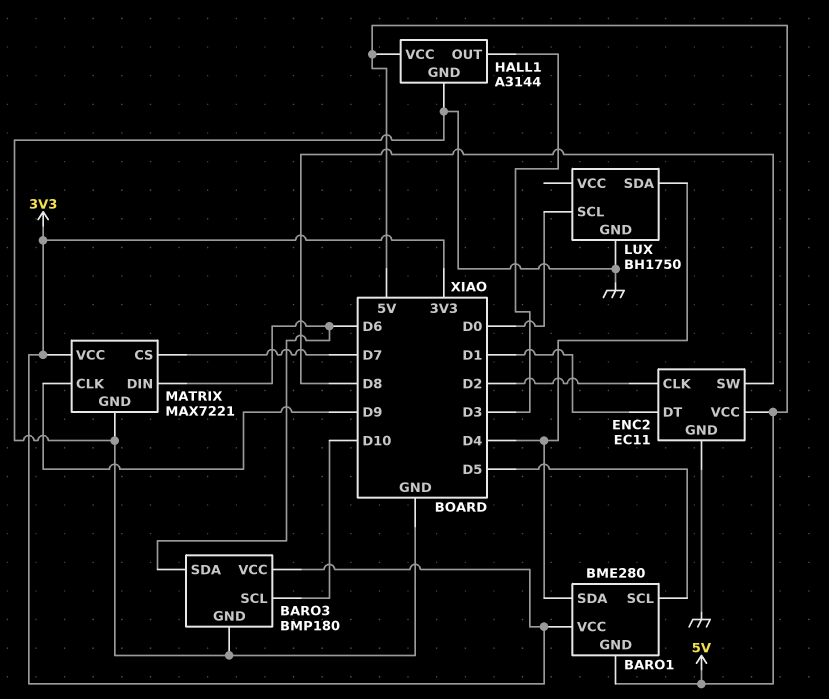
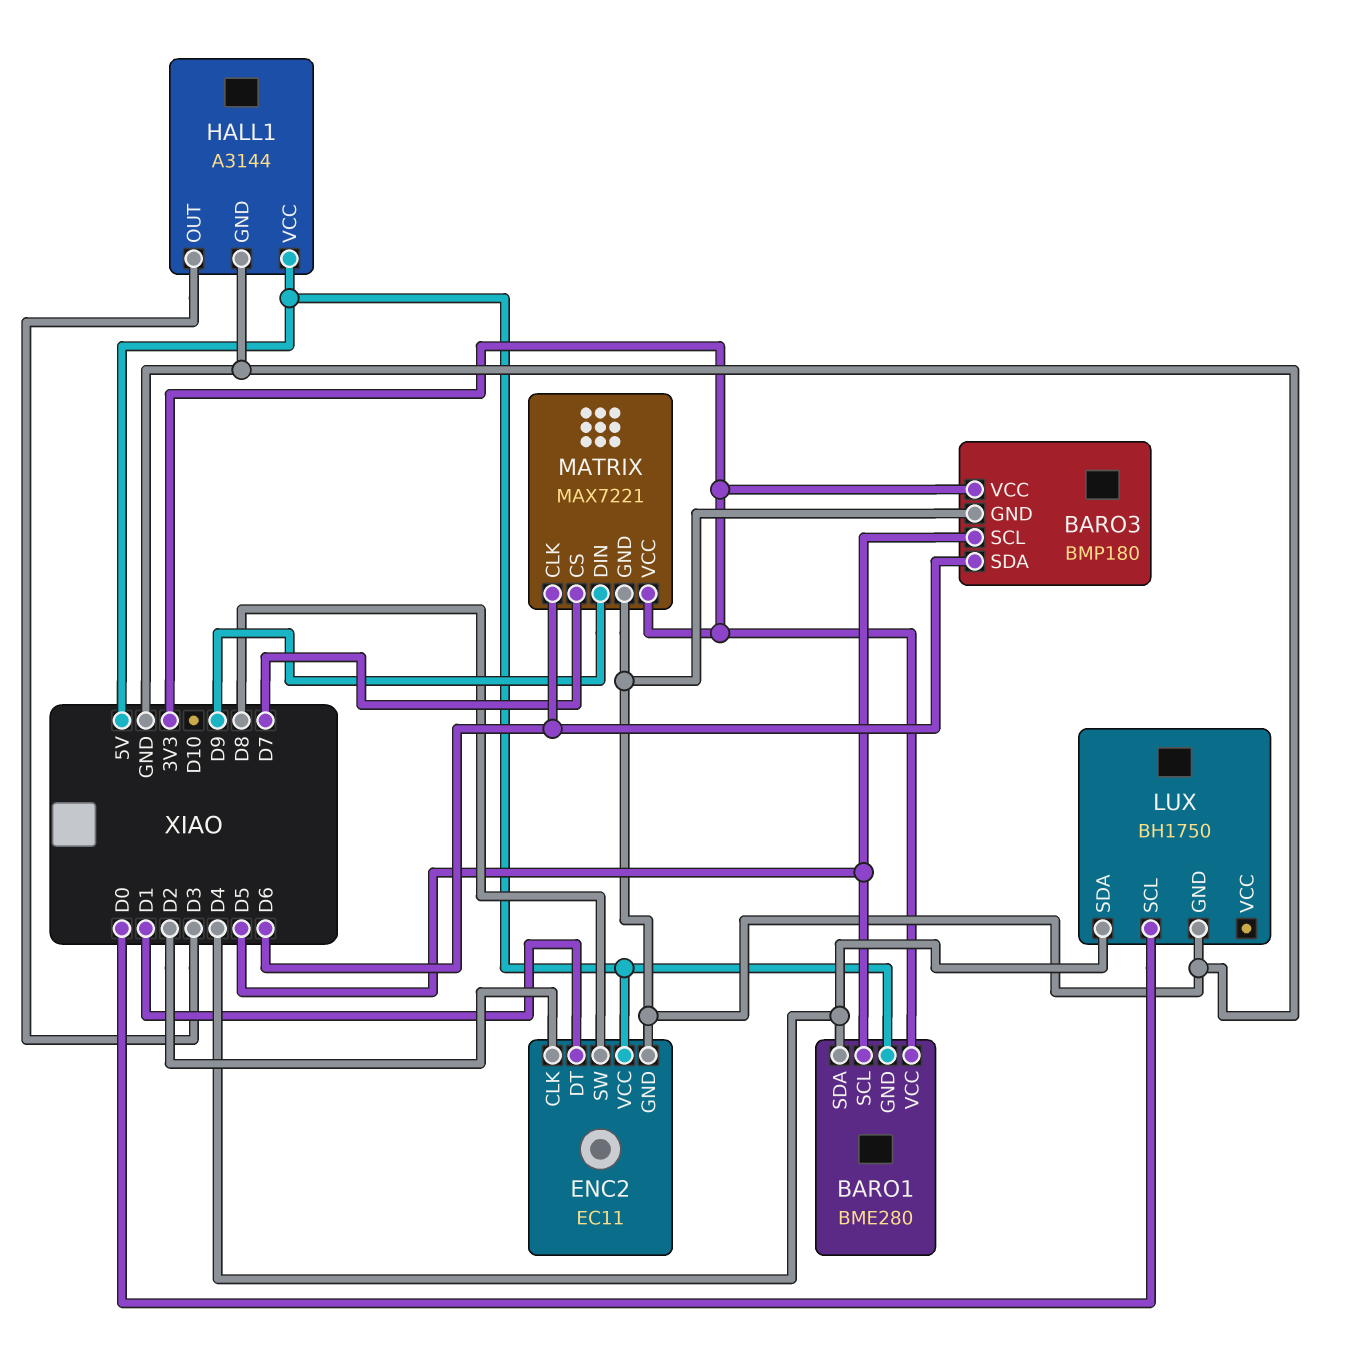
BARO3 pin SCL: D10 -> D5
MATRIX pin CLK: D9 -> D6
MATRIX pin DIN: D6 -> D9

